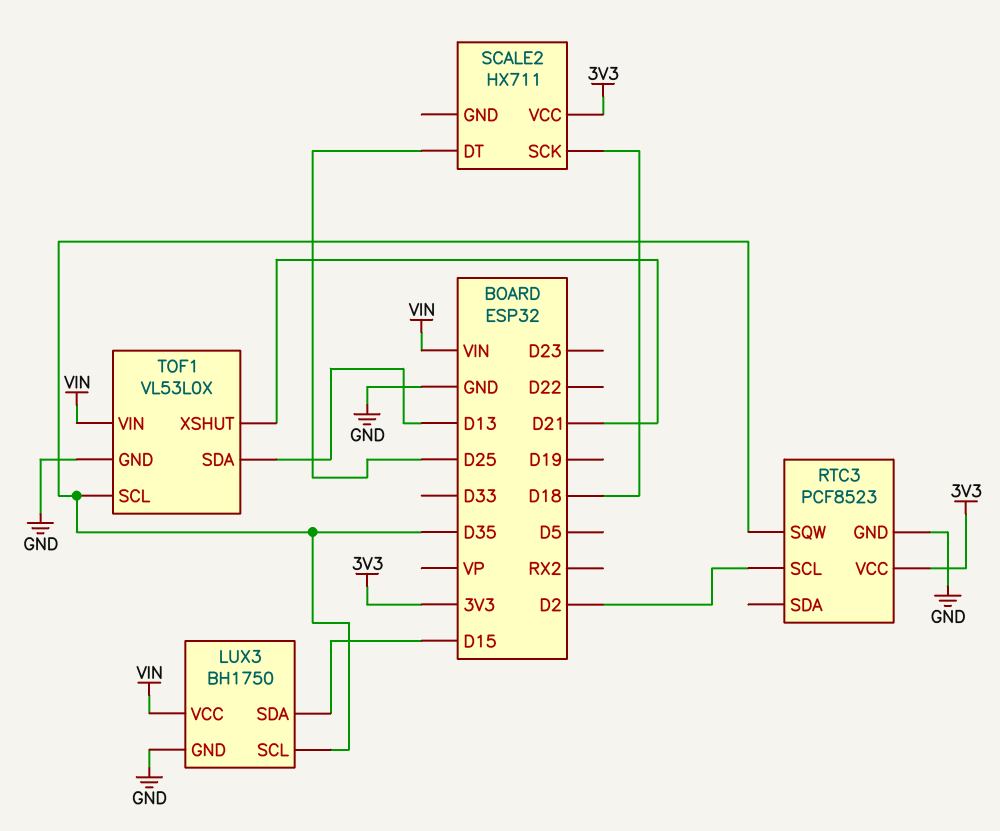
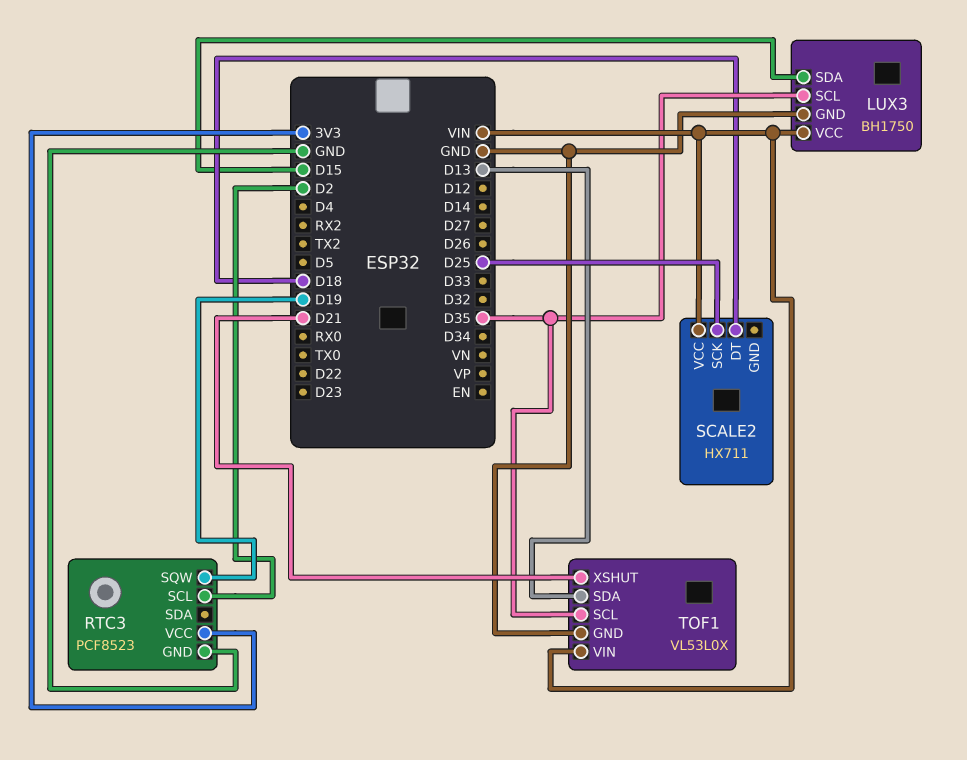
RTC3 pin SQW: D35 -> D19
SCALE2 pin DT: D25 -> D18
SCALE2 pin SCK: D18 -> D25
SCALE2 pin VCC: 3V3 -> VIN

